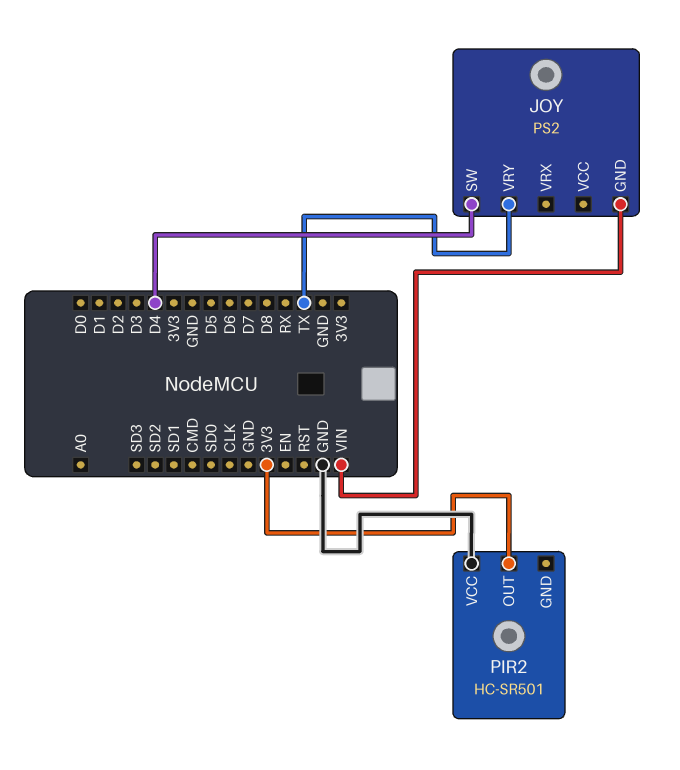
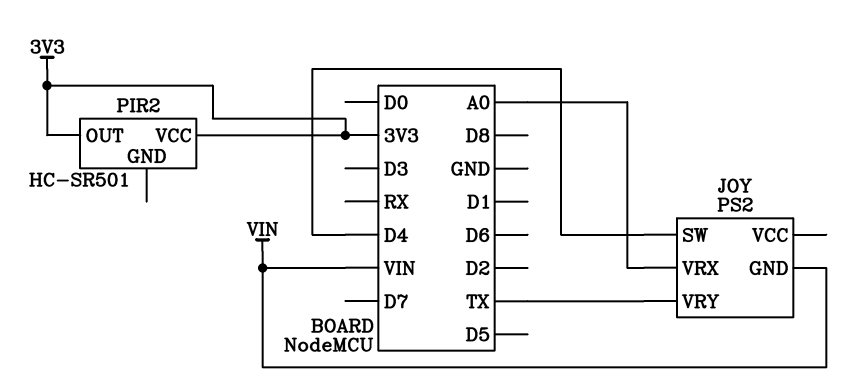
JOY pin VRX: none -> A0
PIR2 pin VCC: GND -> 3V3

